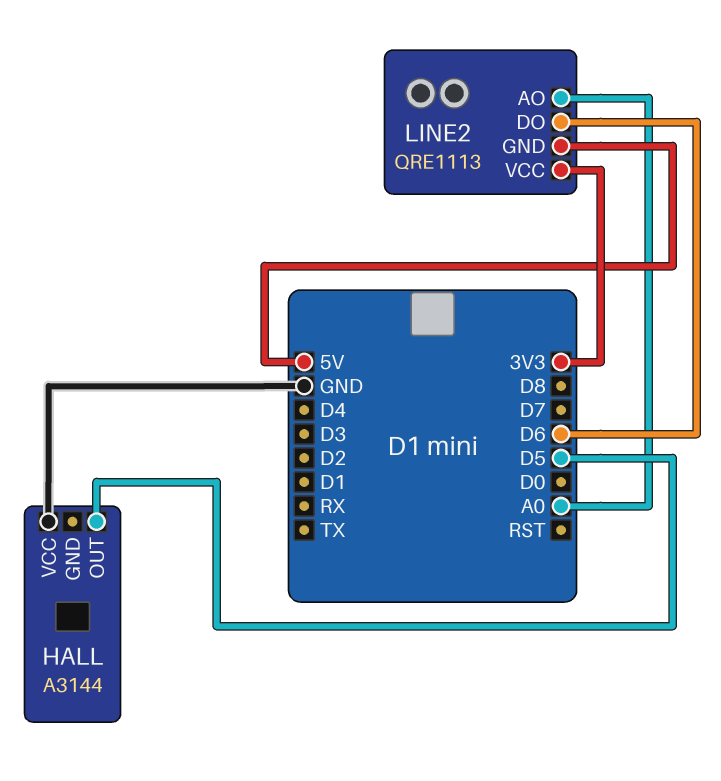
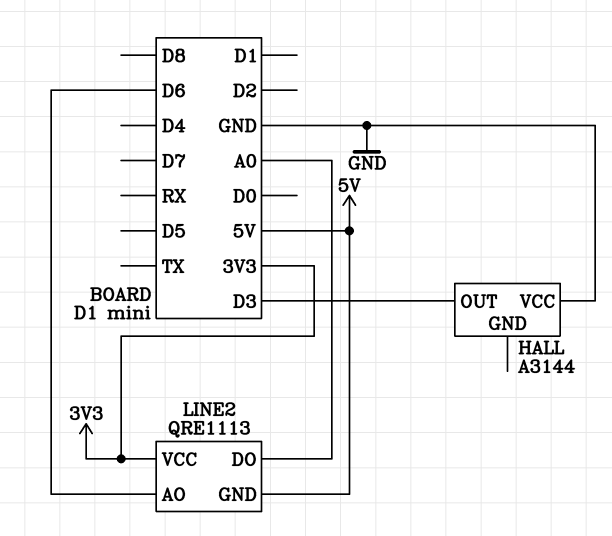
HALL pin OUT: D5 -> D3
LINE2 pin AO: A0 -> D6
LINE2 pin DO: D6 -> A0

